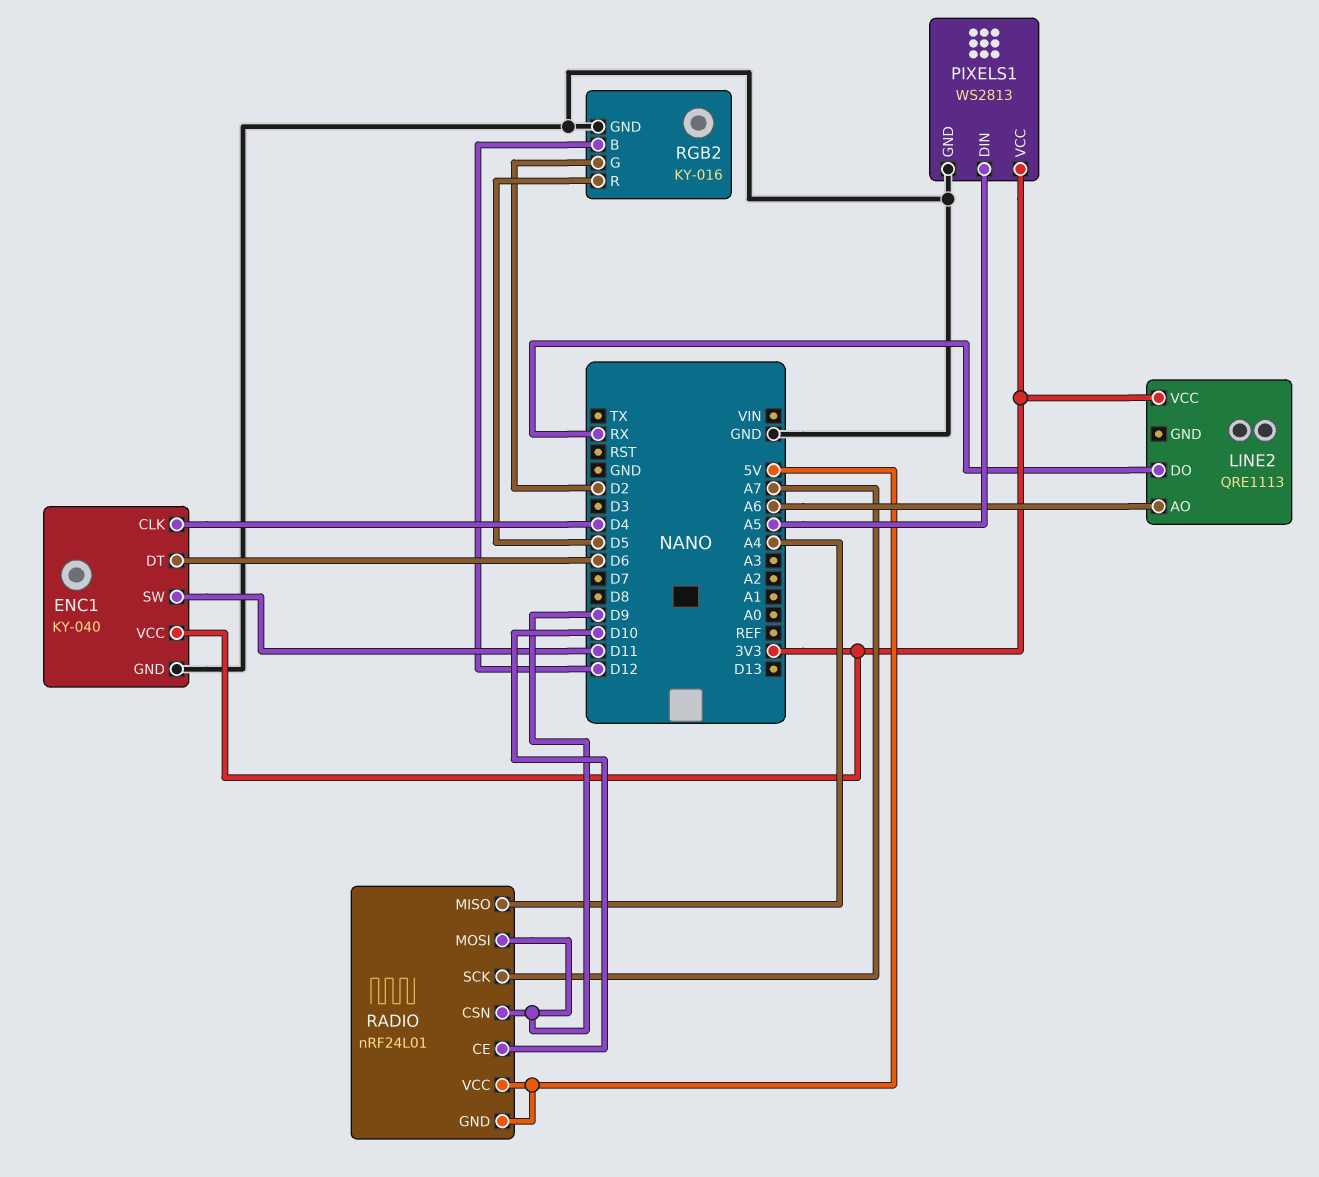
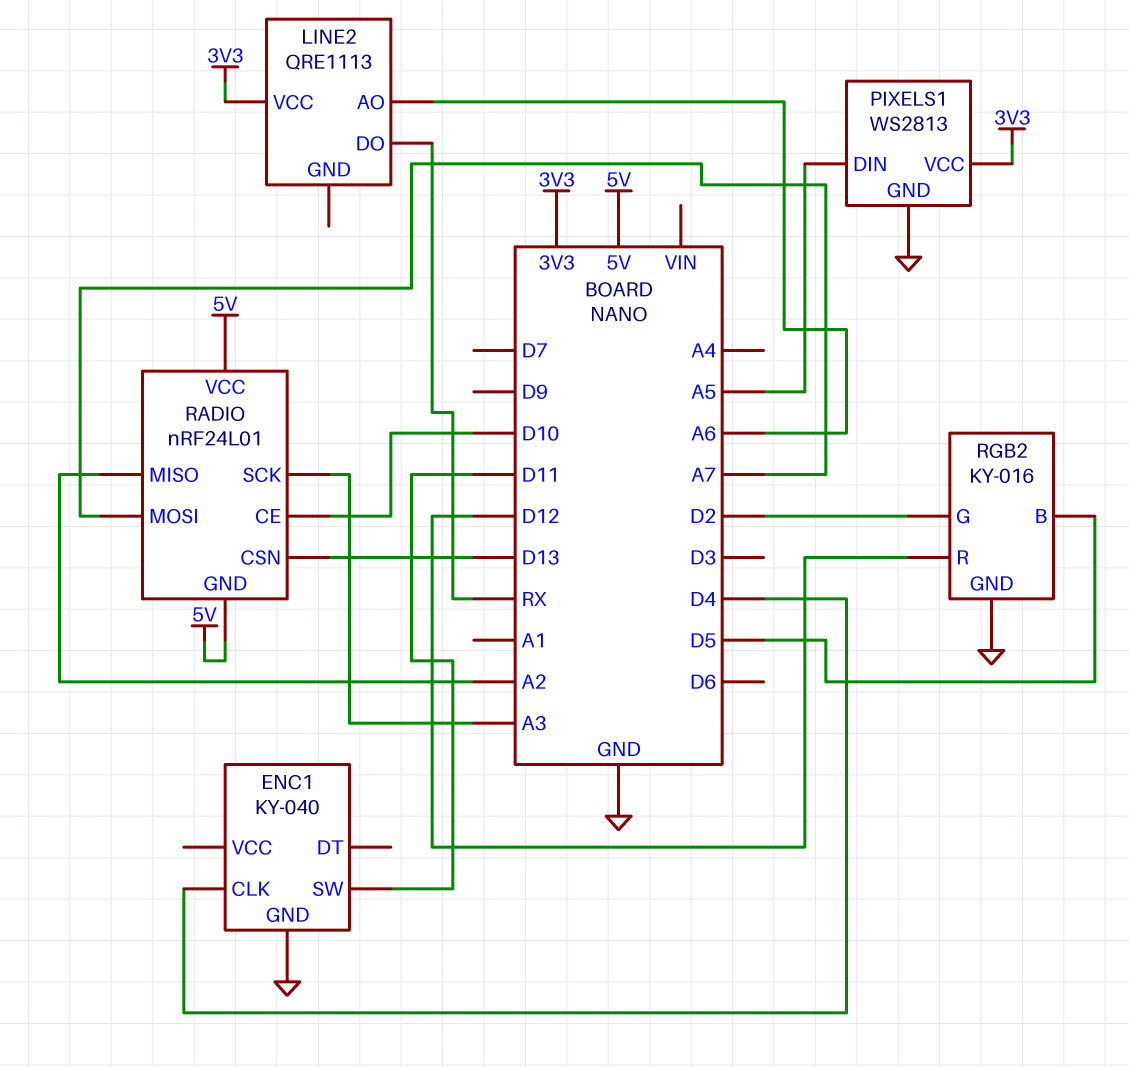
ENC1 pin DT: D6 -> none
ENC1 pin VCC: 3V3 -> none
RADIO pin CSN: D9 -> D13
RADIO pin MISO: A4 -> A2
RADIO pin MOSI: D9 -> A7
RADIO pin SCK: A7 -> A3
RGB2 pin B: D12 -> D5
RGB2 pin R: D5 -> D12

